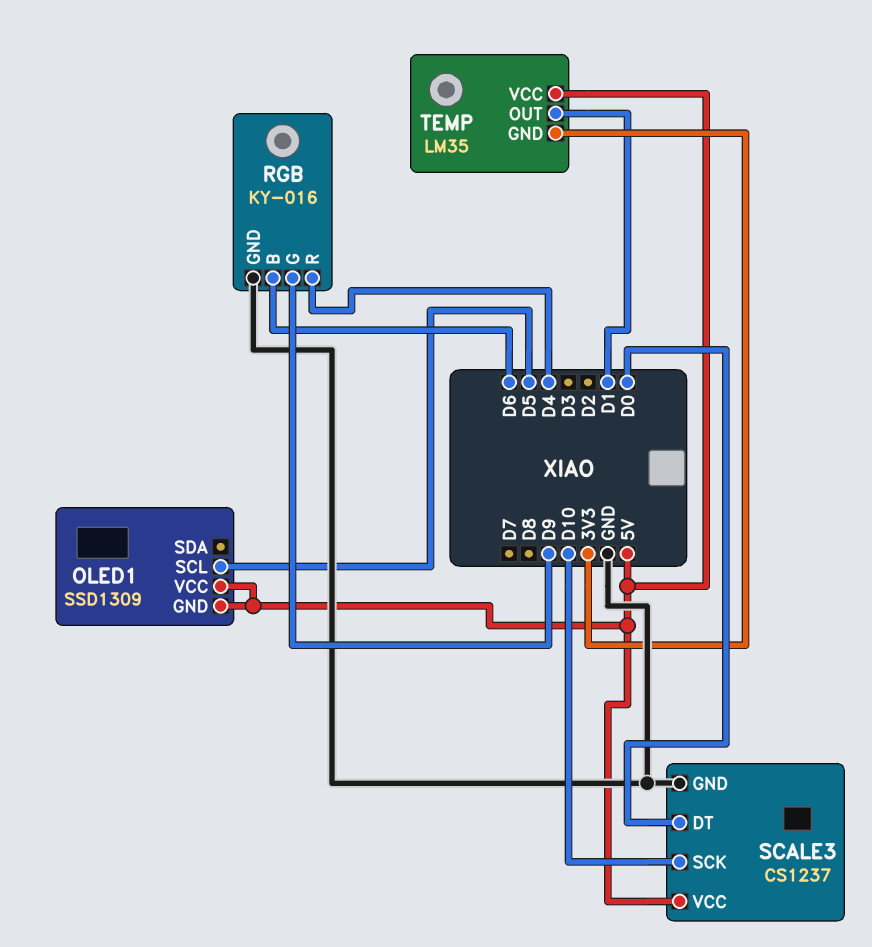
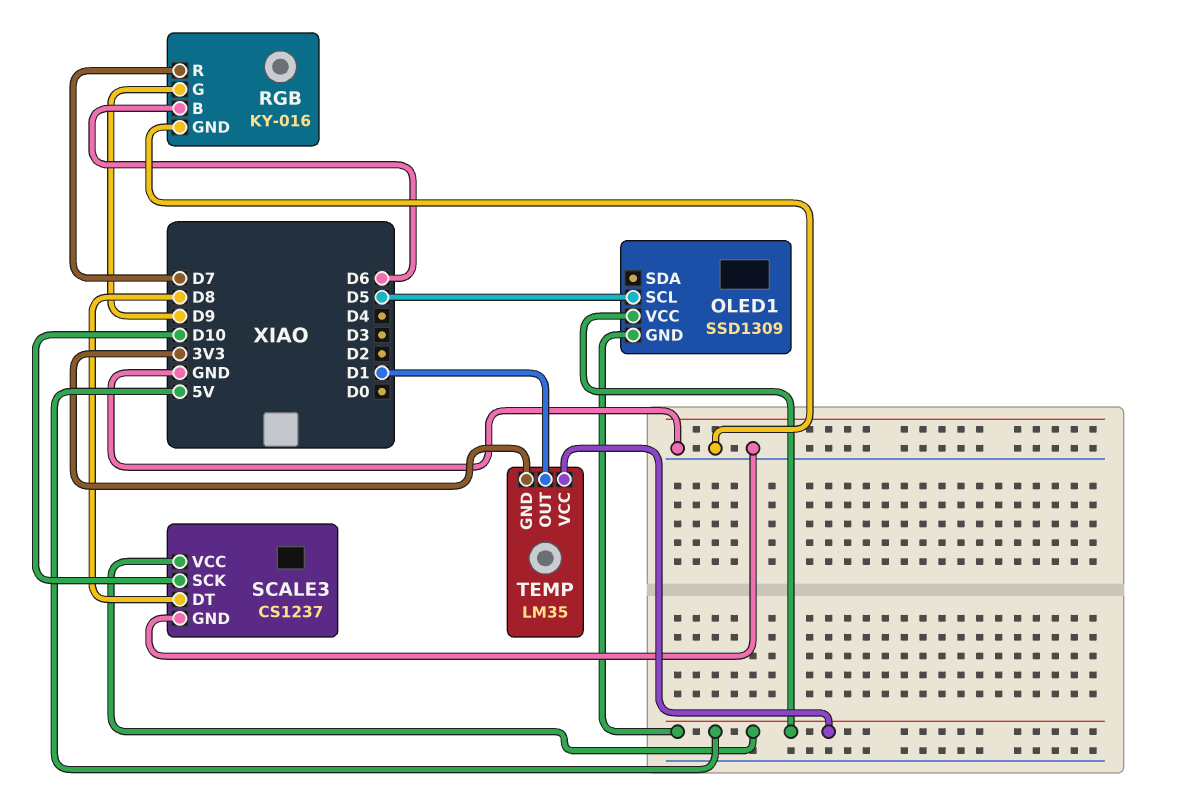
RGB pin R: D4 -> D7
SCALE3 pin DT: D0 -> D8

